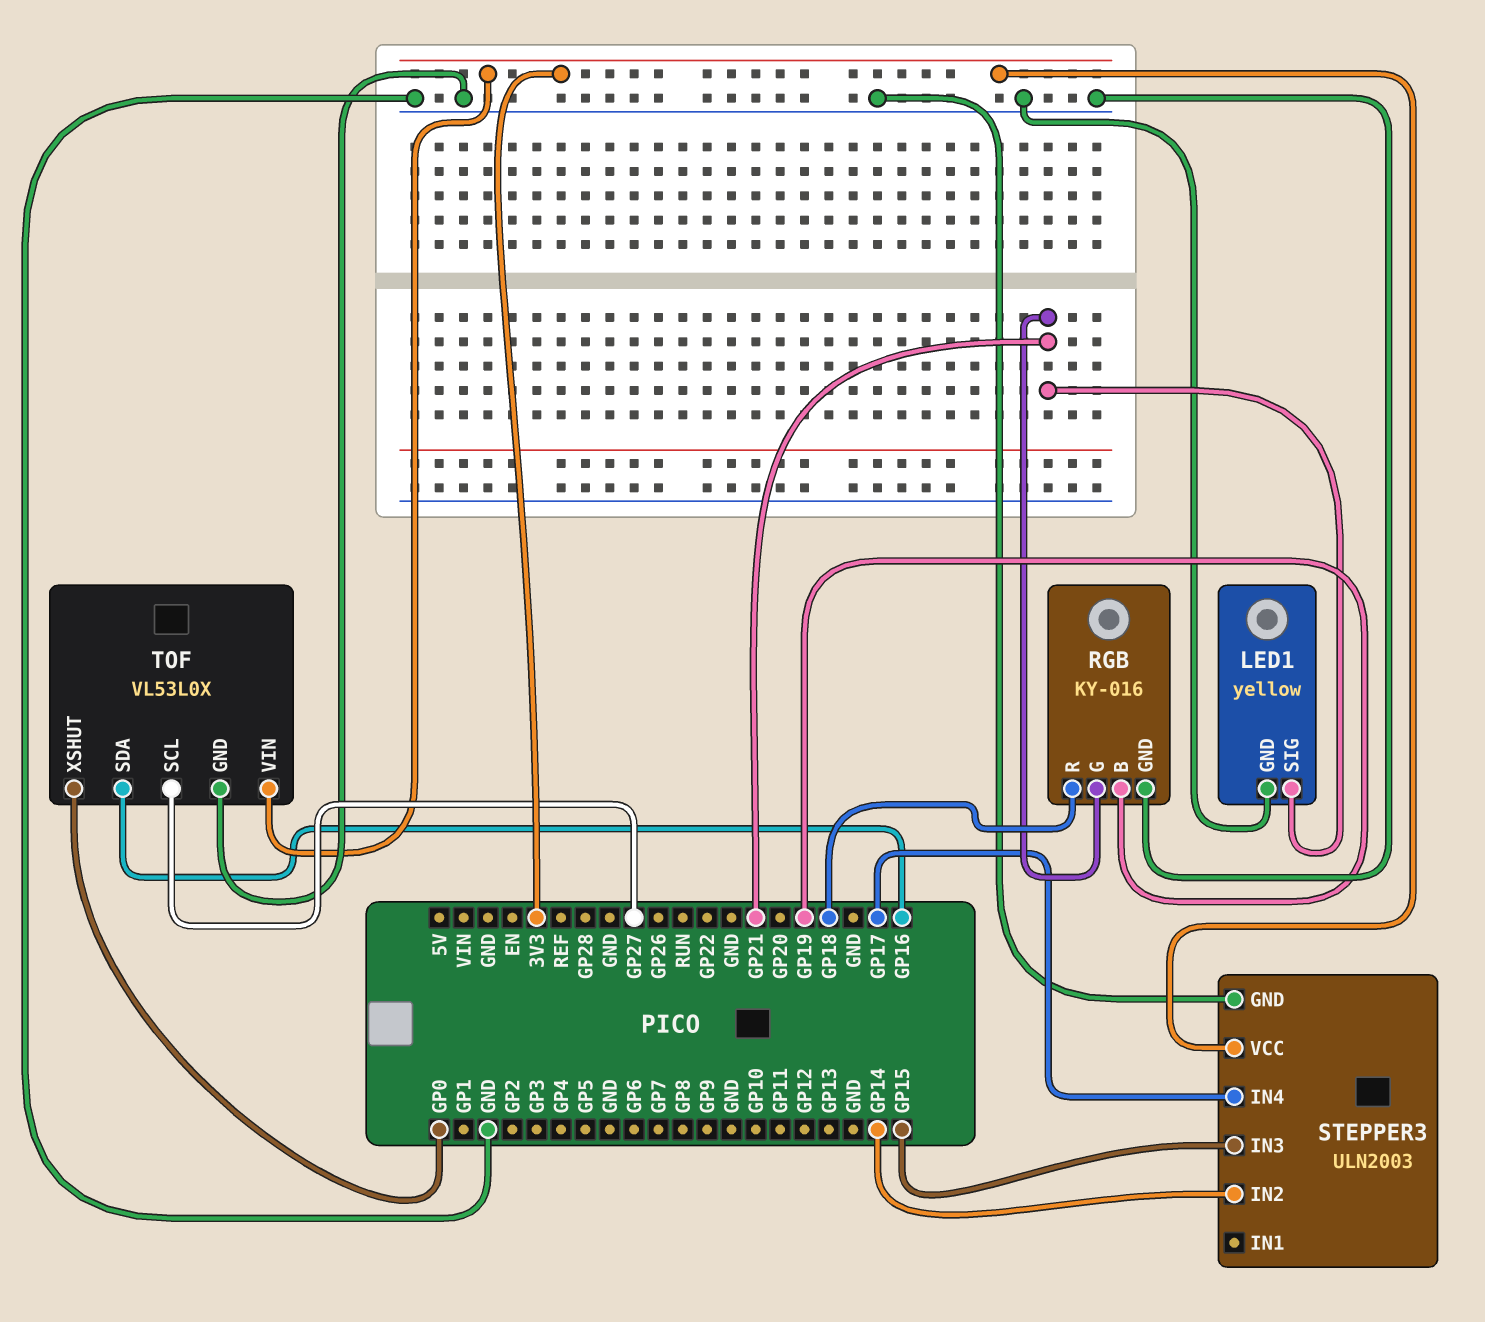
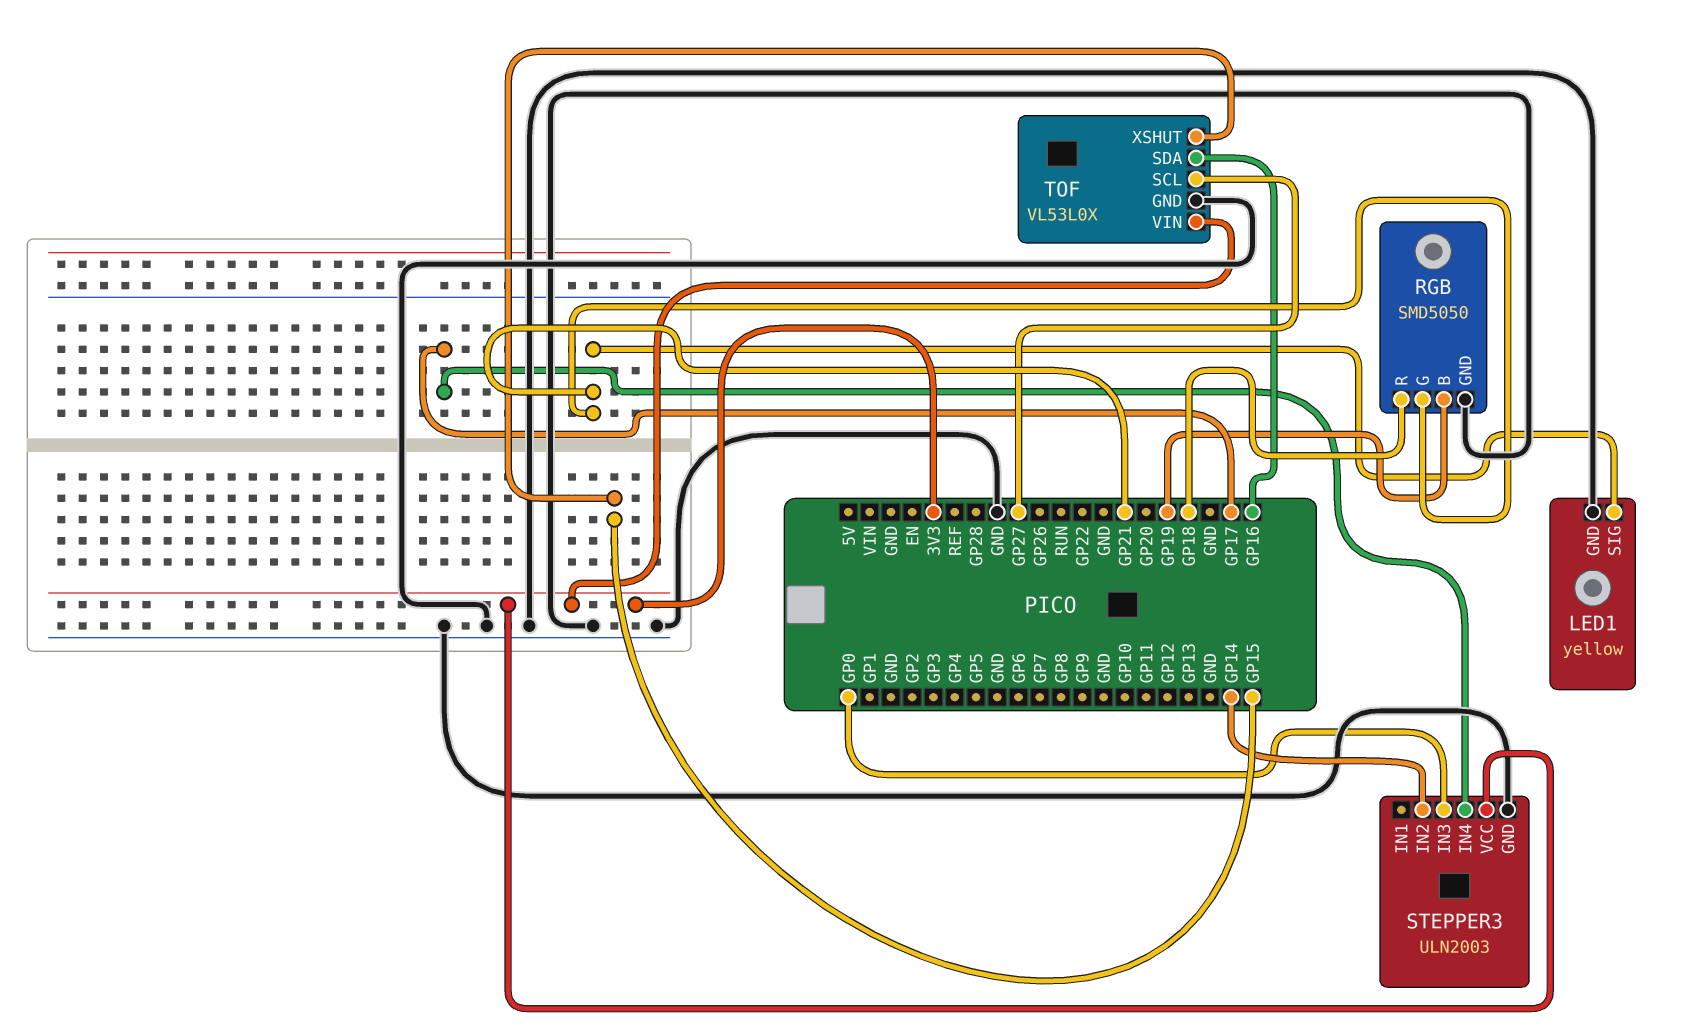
RGB: KY-016 -> SMD5050
STEPPER3 pin IN3: GP15 -> GP0
TOF pin XSHUT: GP0 -> GP15

